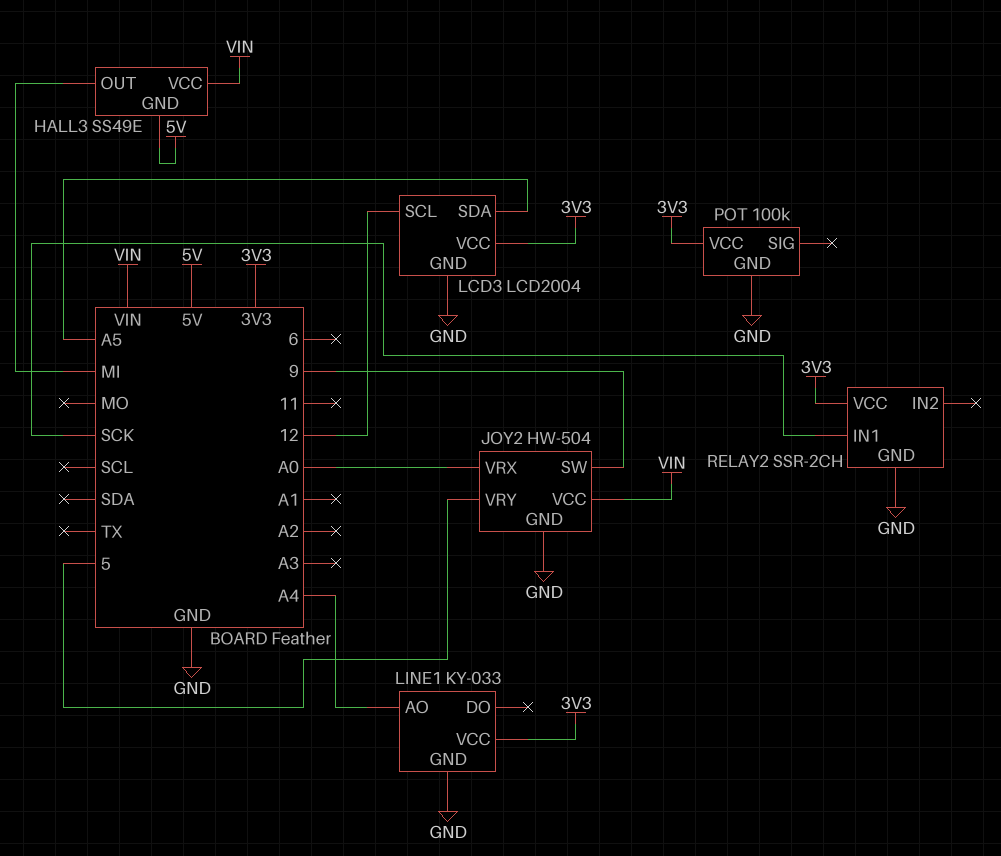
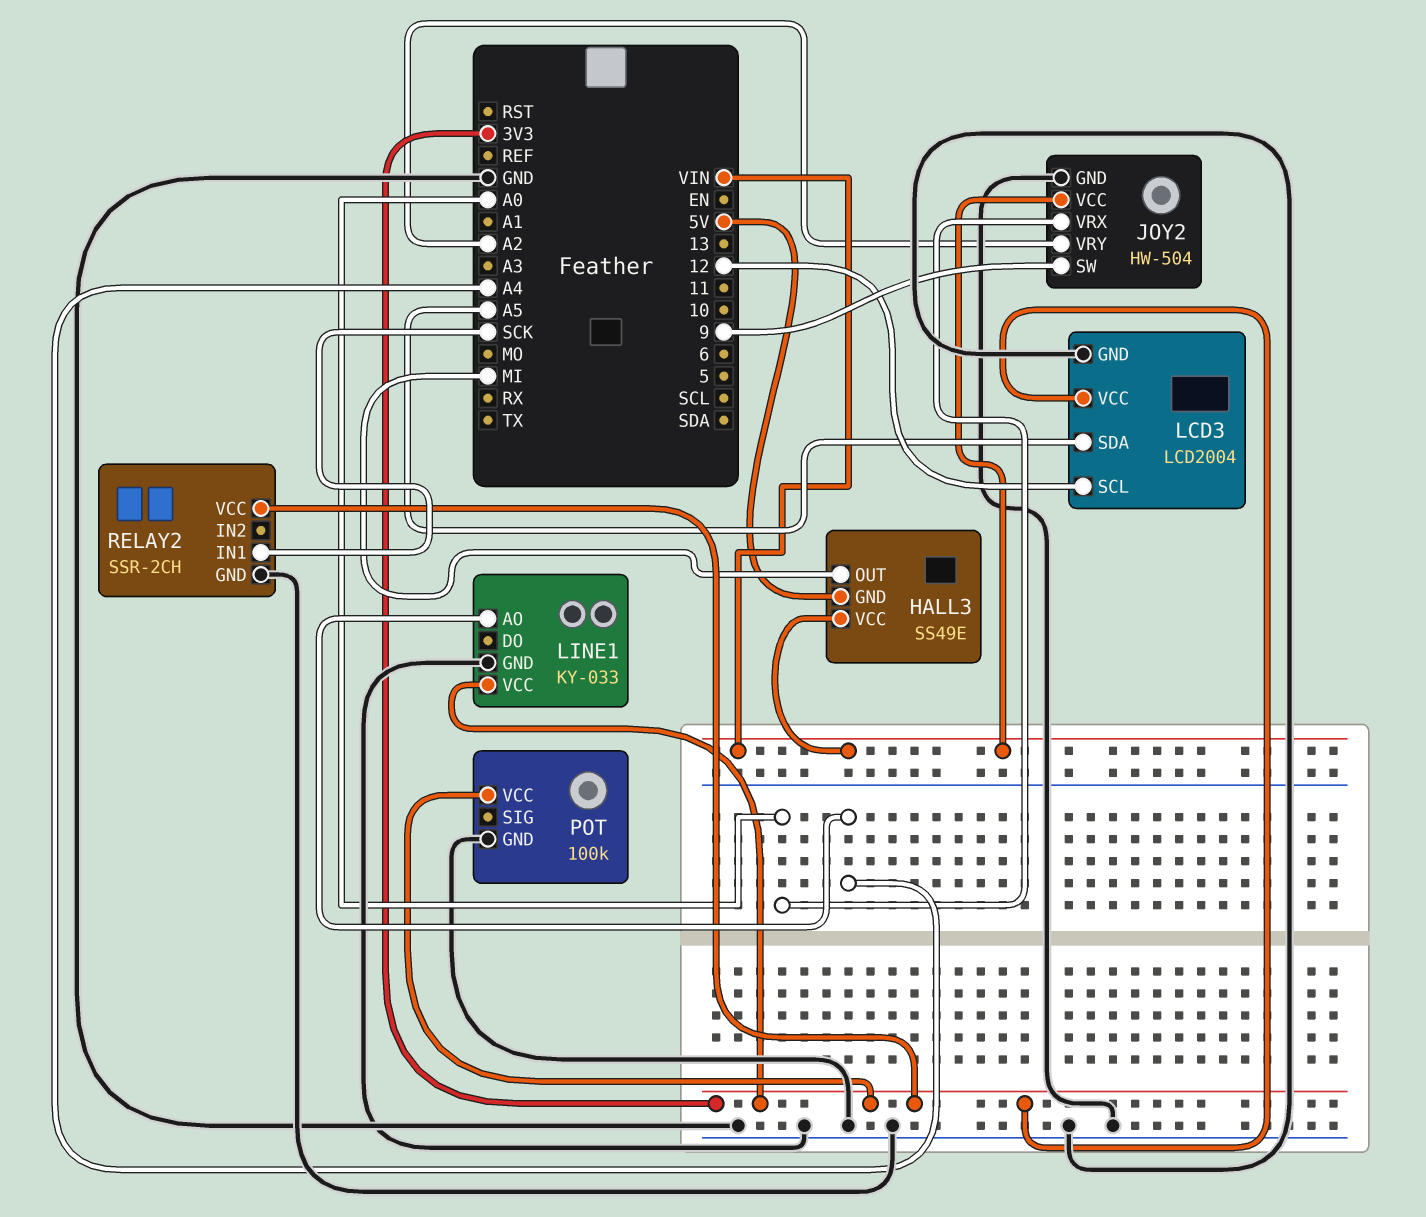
JOY2 pin VRY: 5 -> A2

